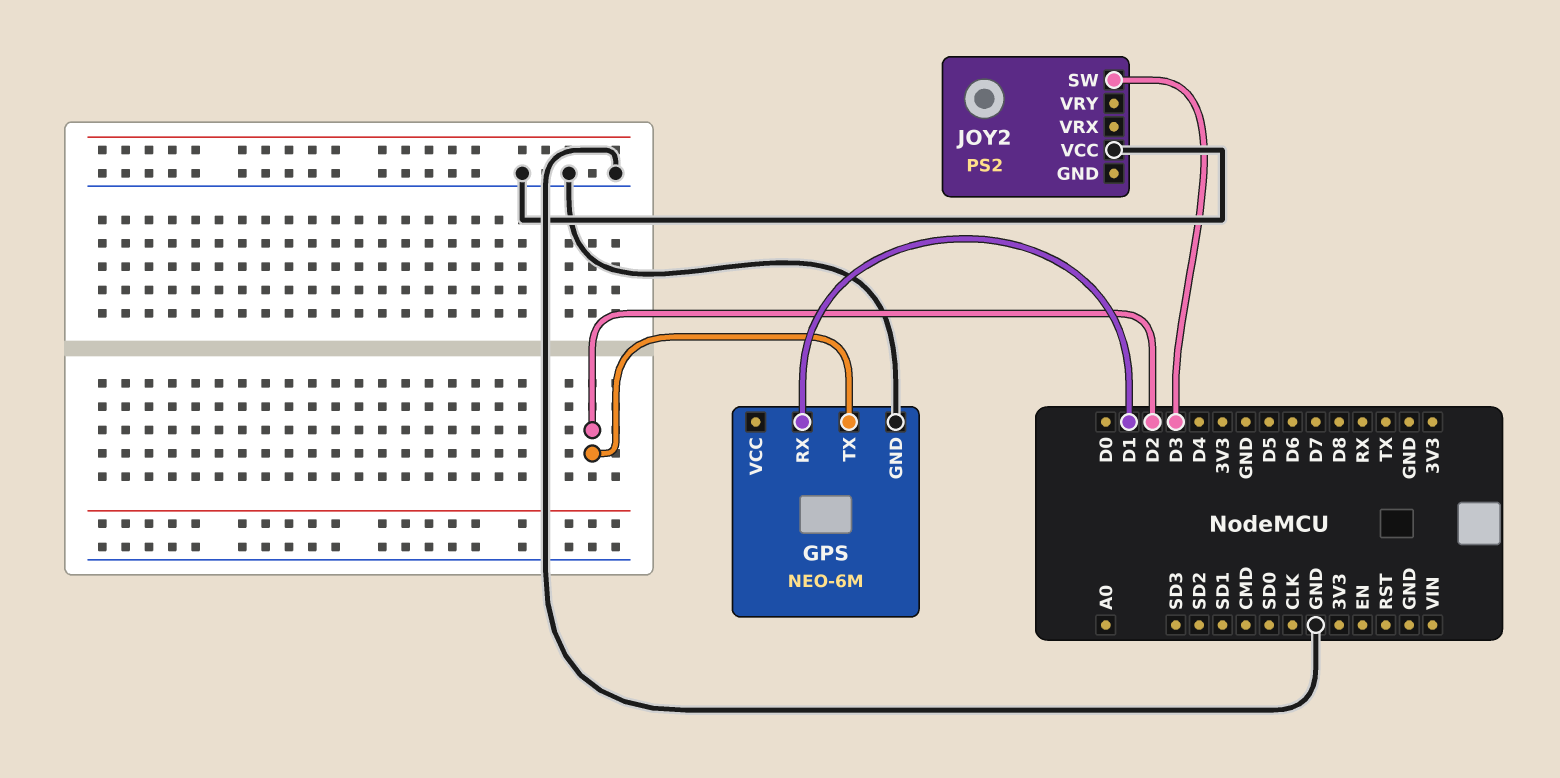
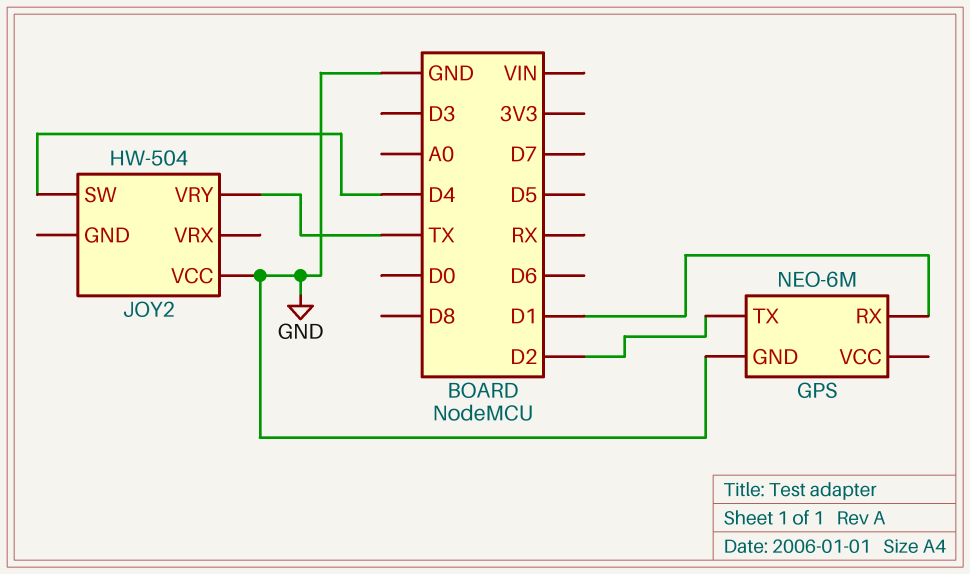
JOY2: PS2 -> HW-504
JOY2 pin SW: D3 -> D4
JOY2 pin VRY: none -> TX

